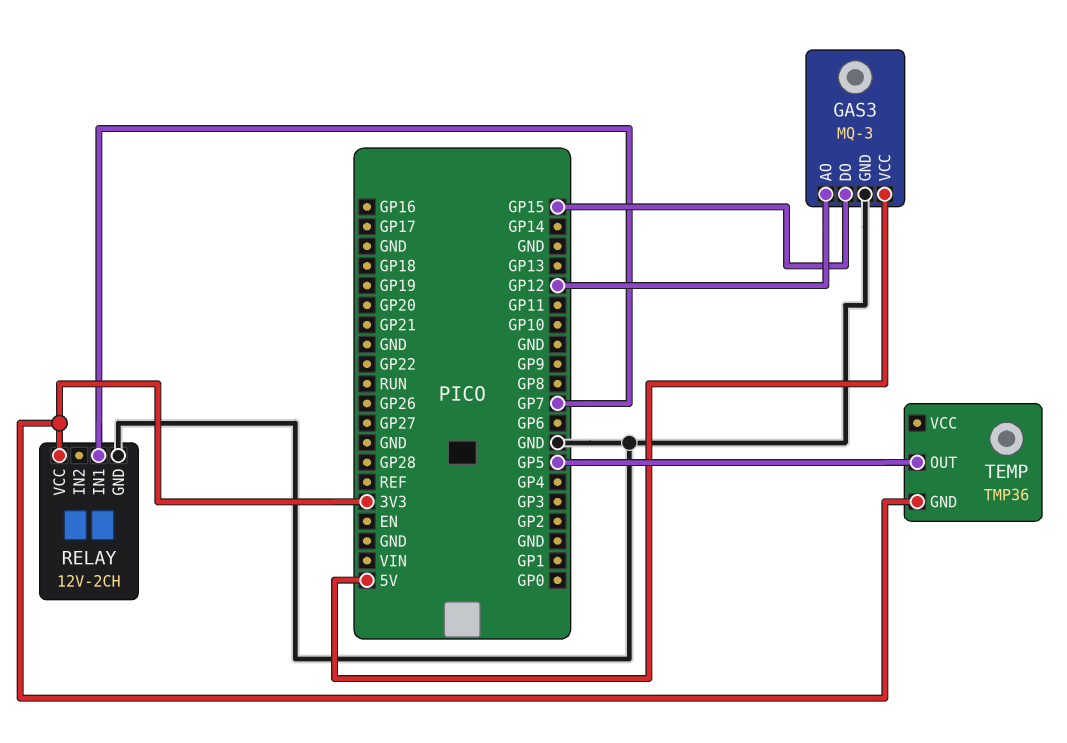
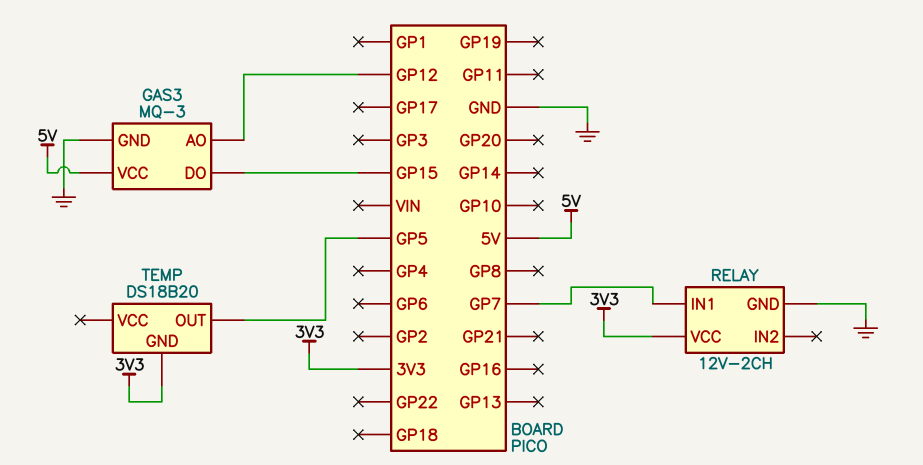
TEMP: TMP36 -> DS18B20

